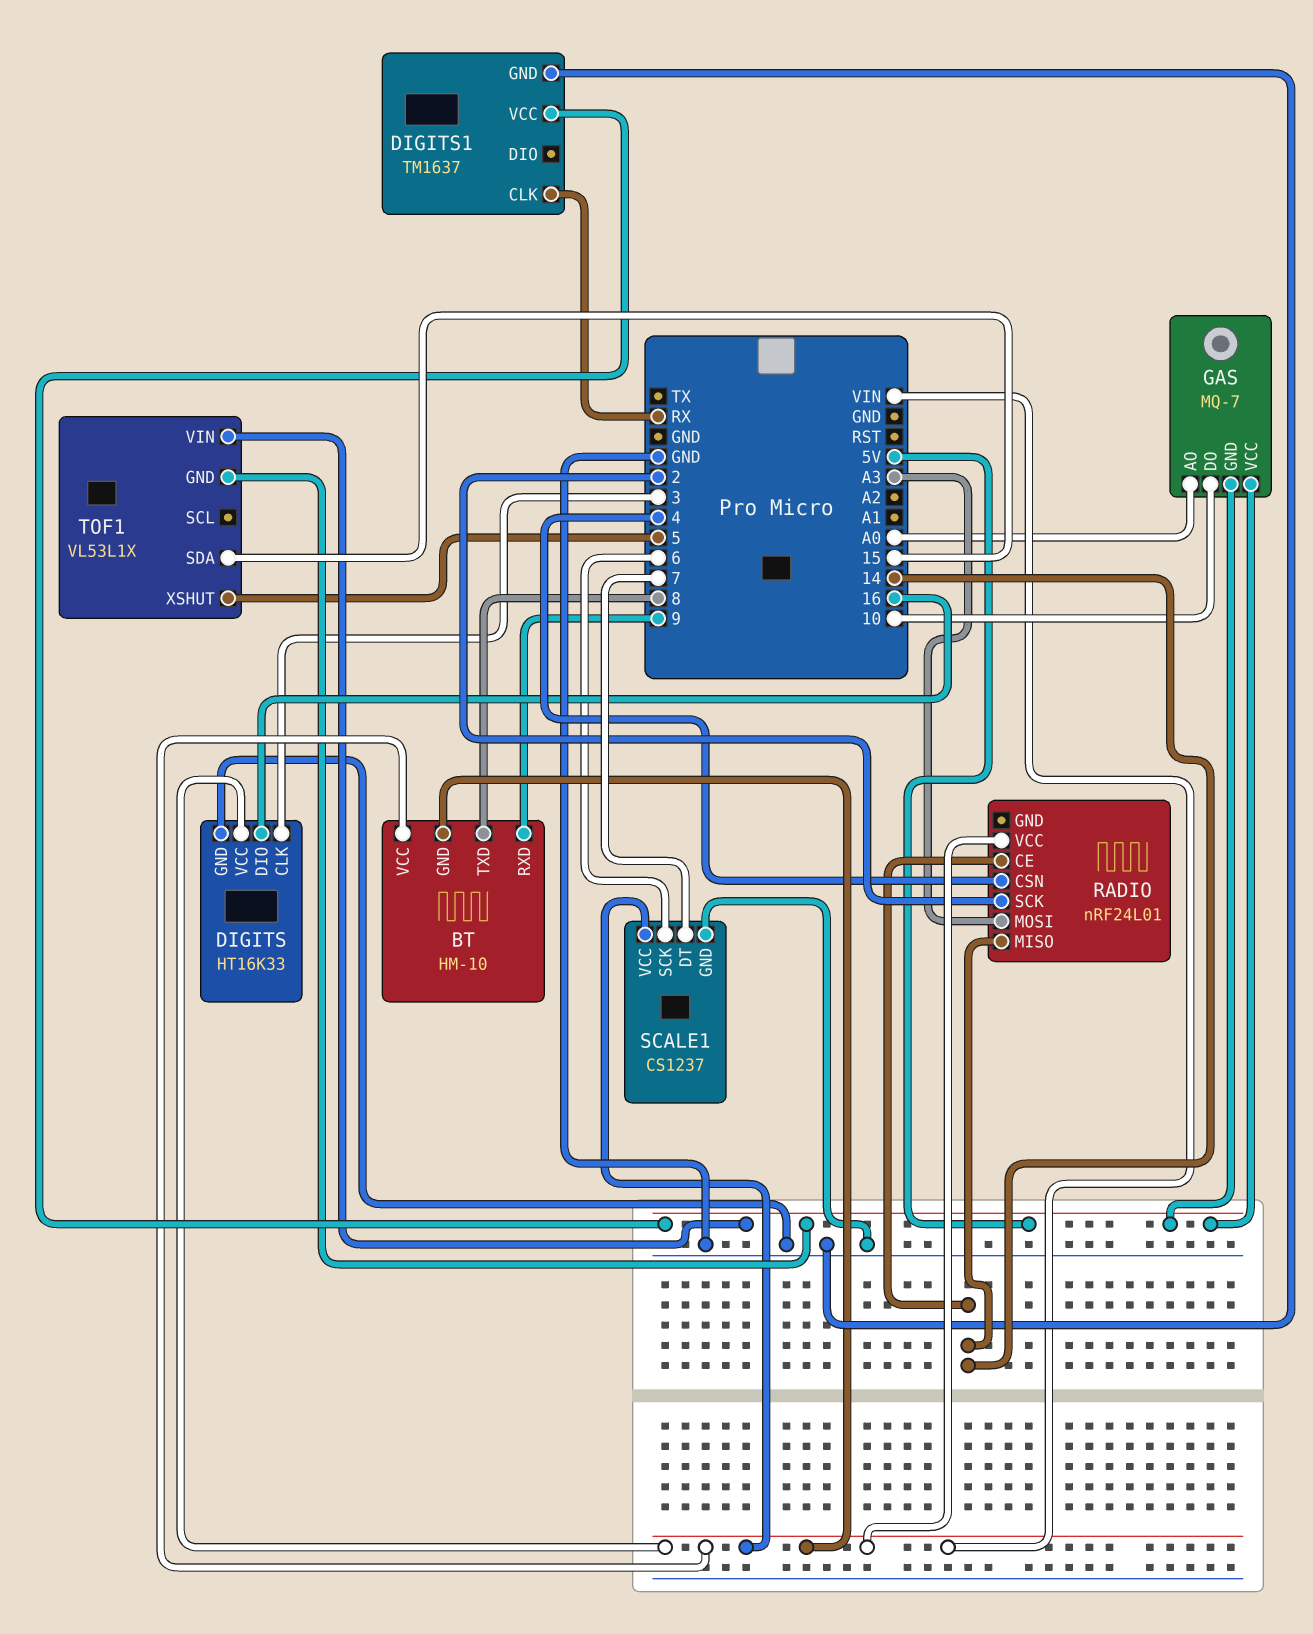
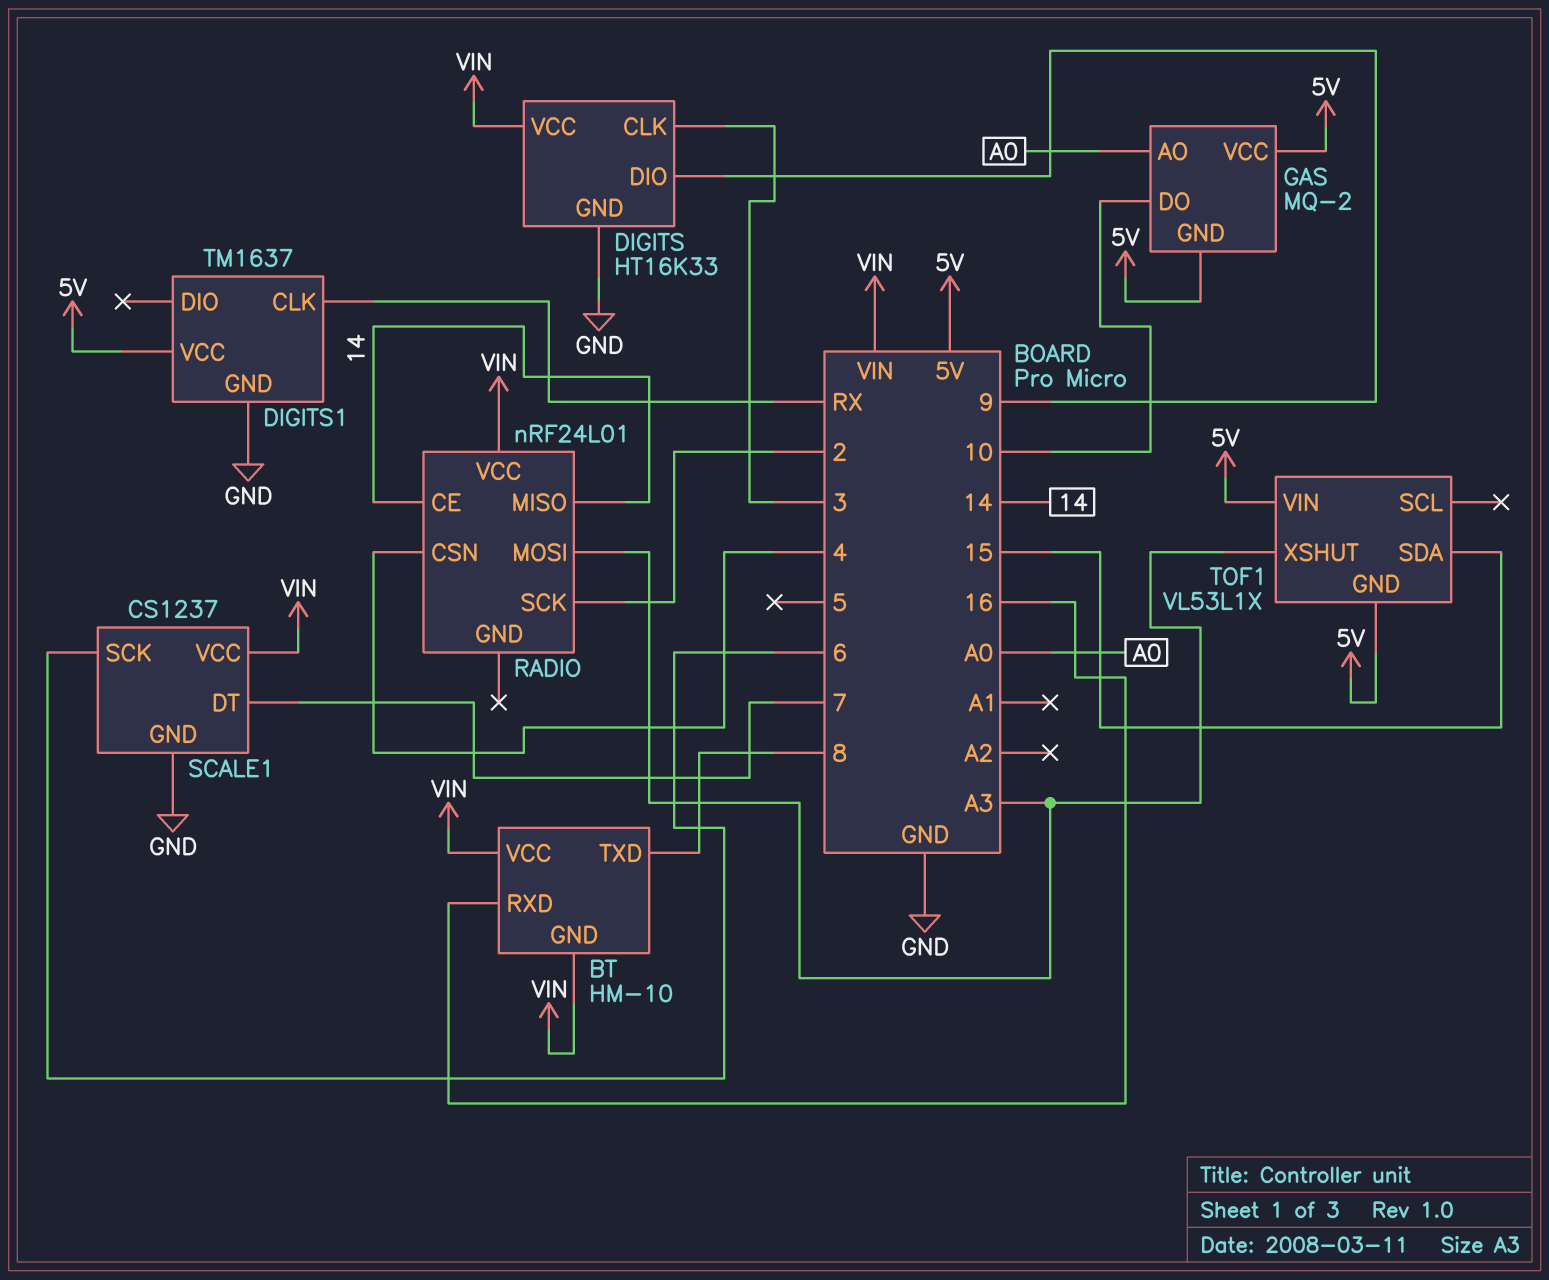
BT pin RXD: 9 -> 16
DIGITS pin DIO: 16 -> 9
GAS: MQ-7 -> MQ-2
TOF1 pin XSHUT: 5 -> A3

